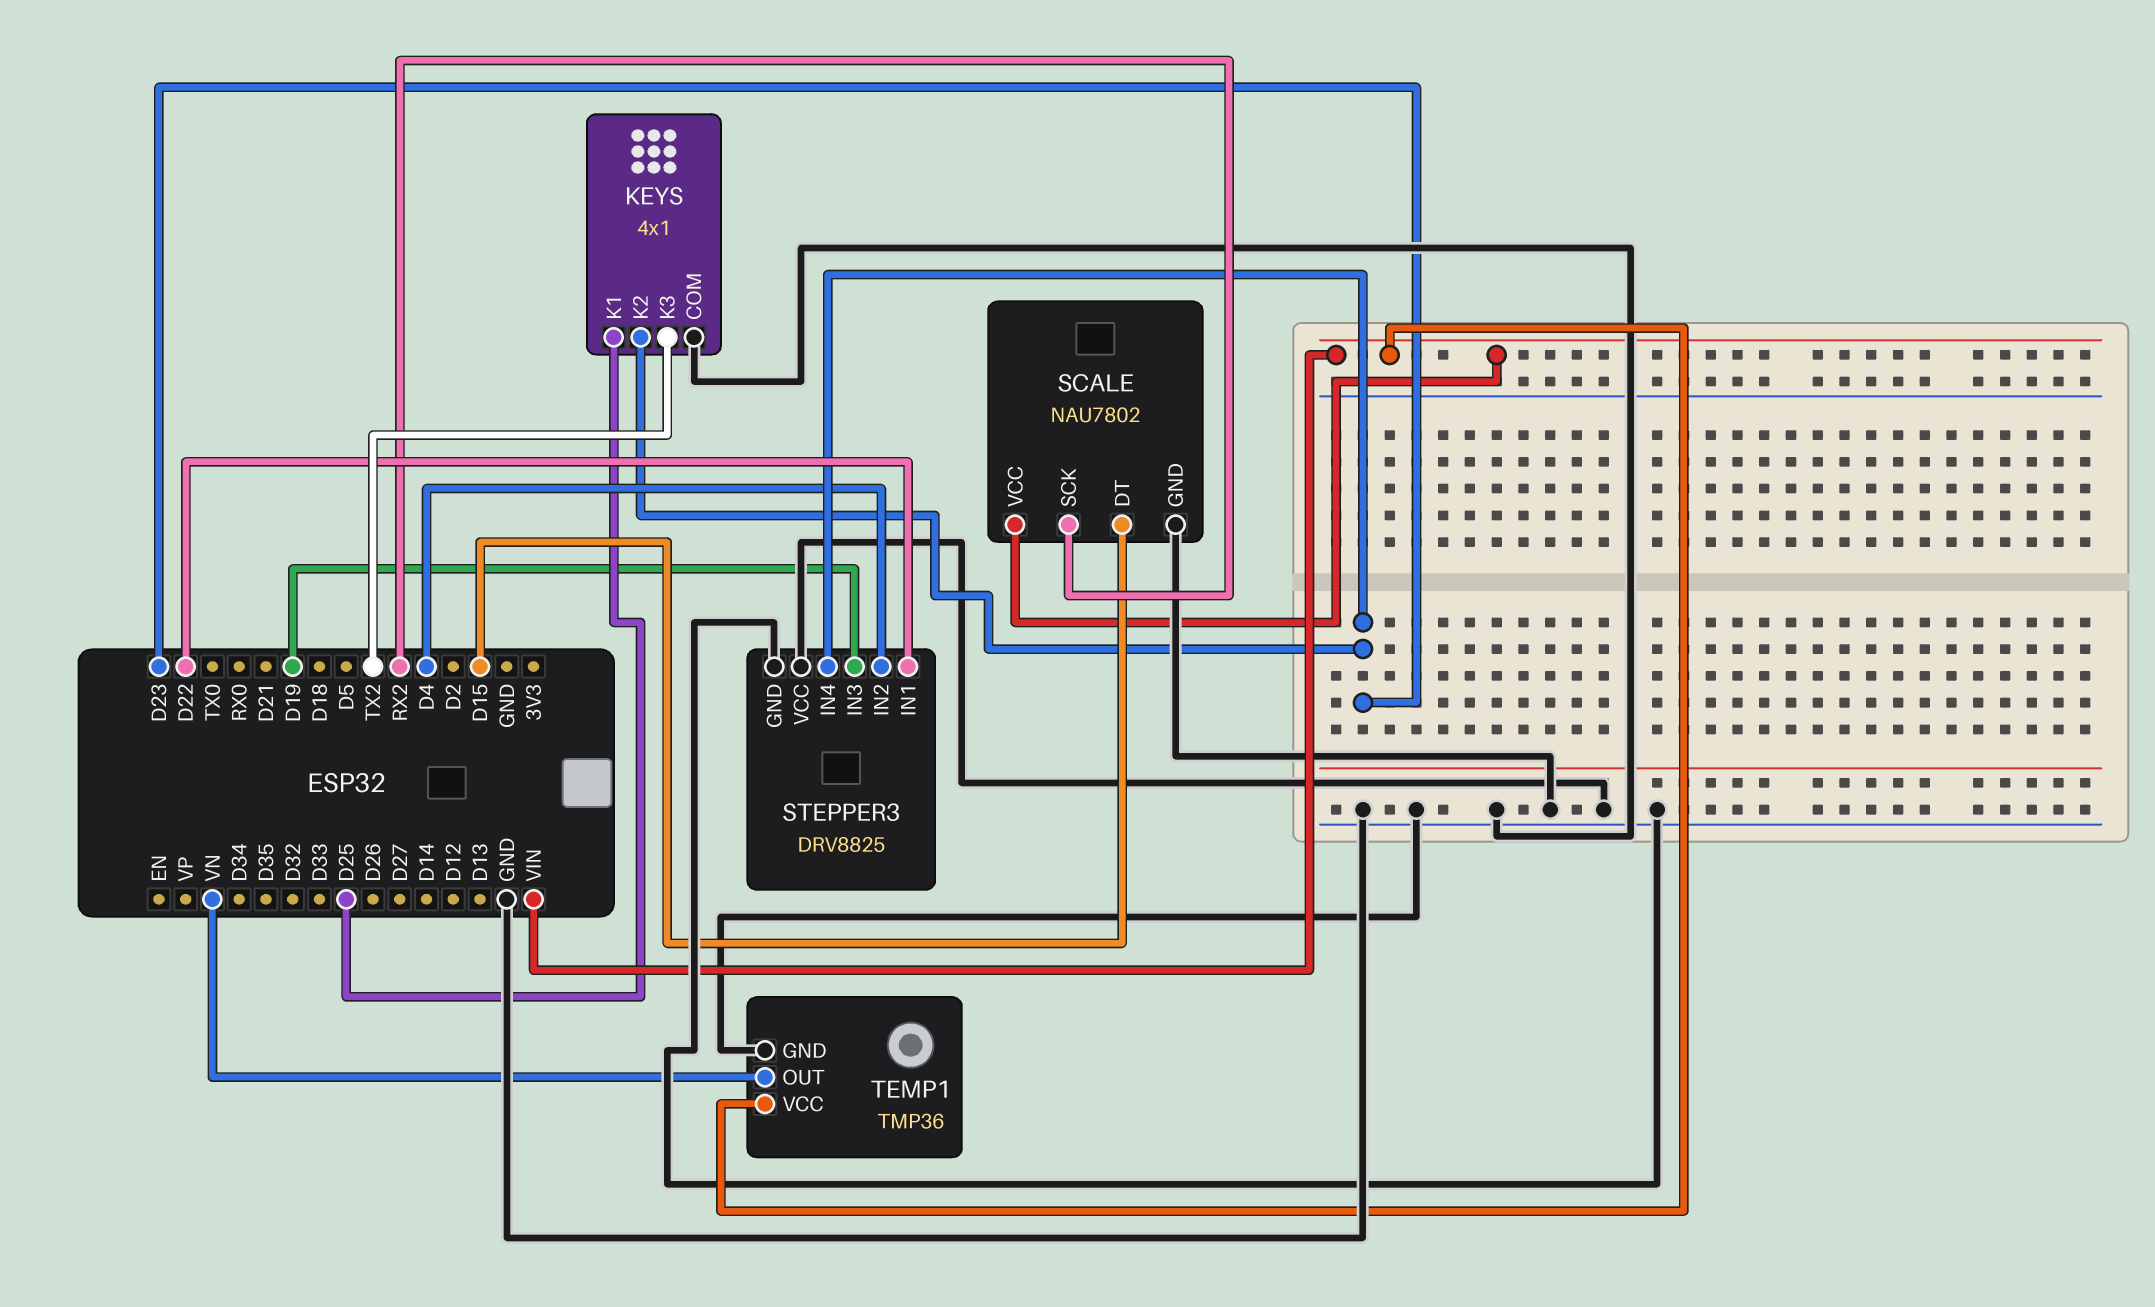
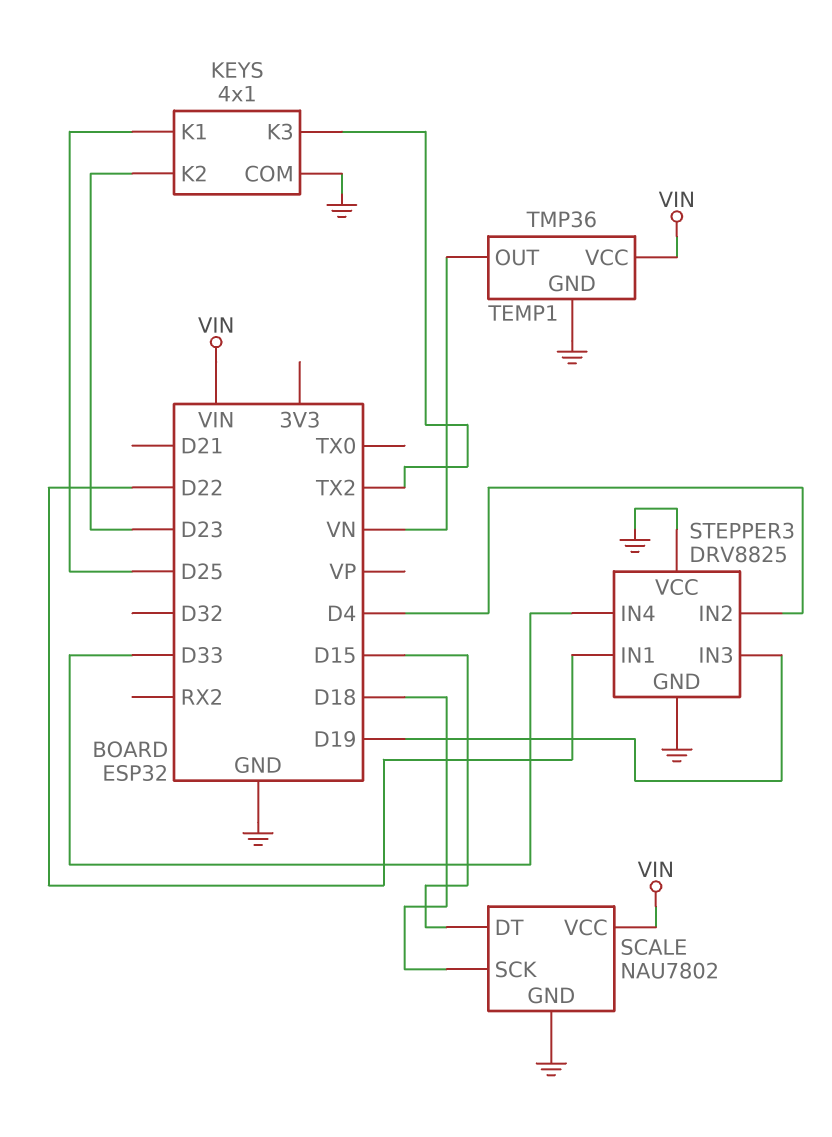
SCALE pin SCK: RX2 -> D18
STEPPER3 pin IN4: D23 -> D33

